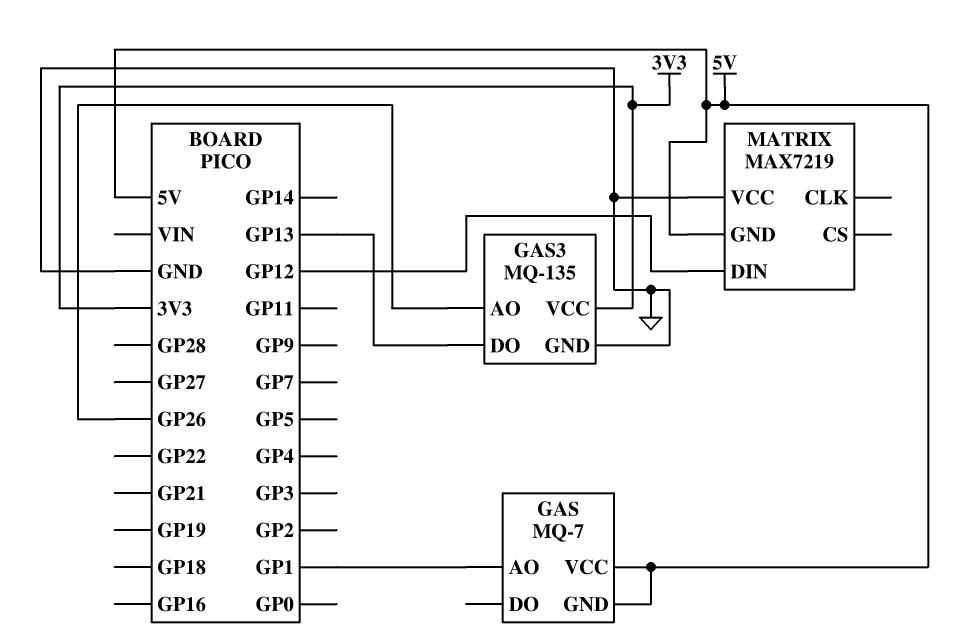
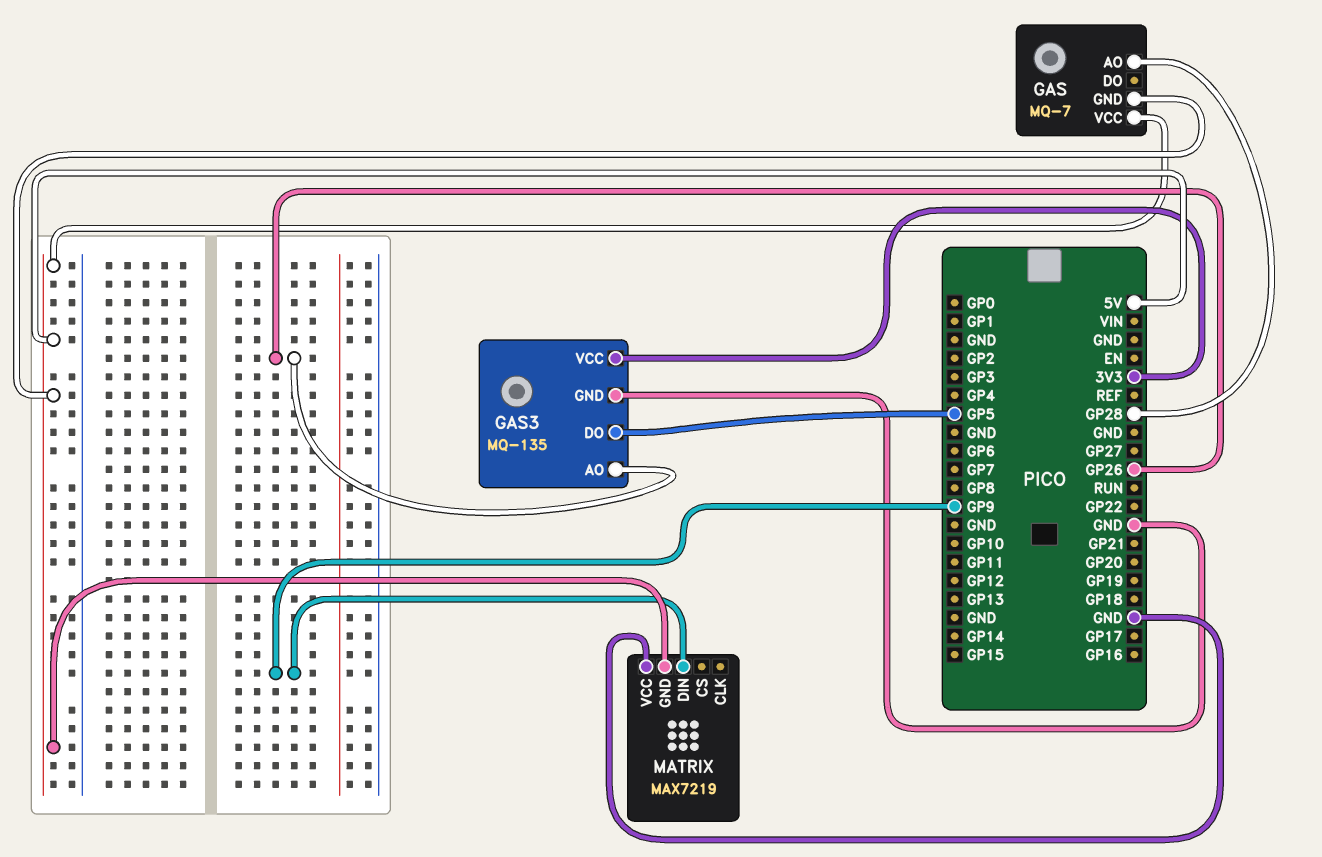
GAS pin AO: GP1 -> GP28
GAS3 pin DO: GP13 -> GP5
MATRIX pin DIN: GP12 -> GP9

